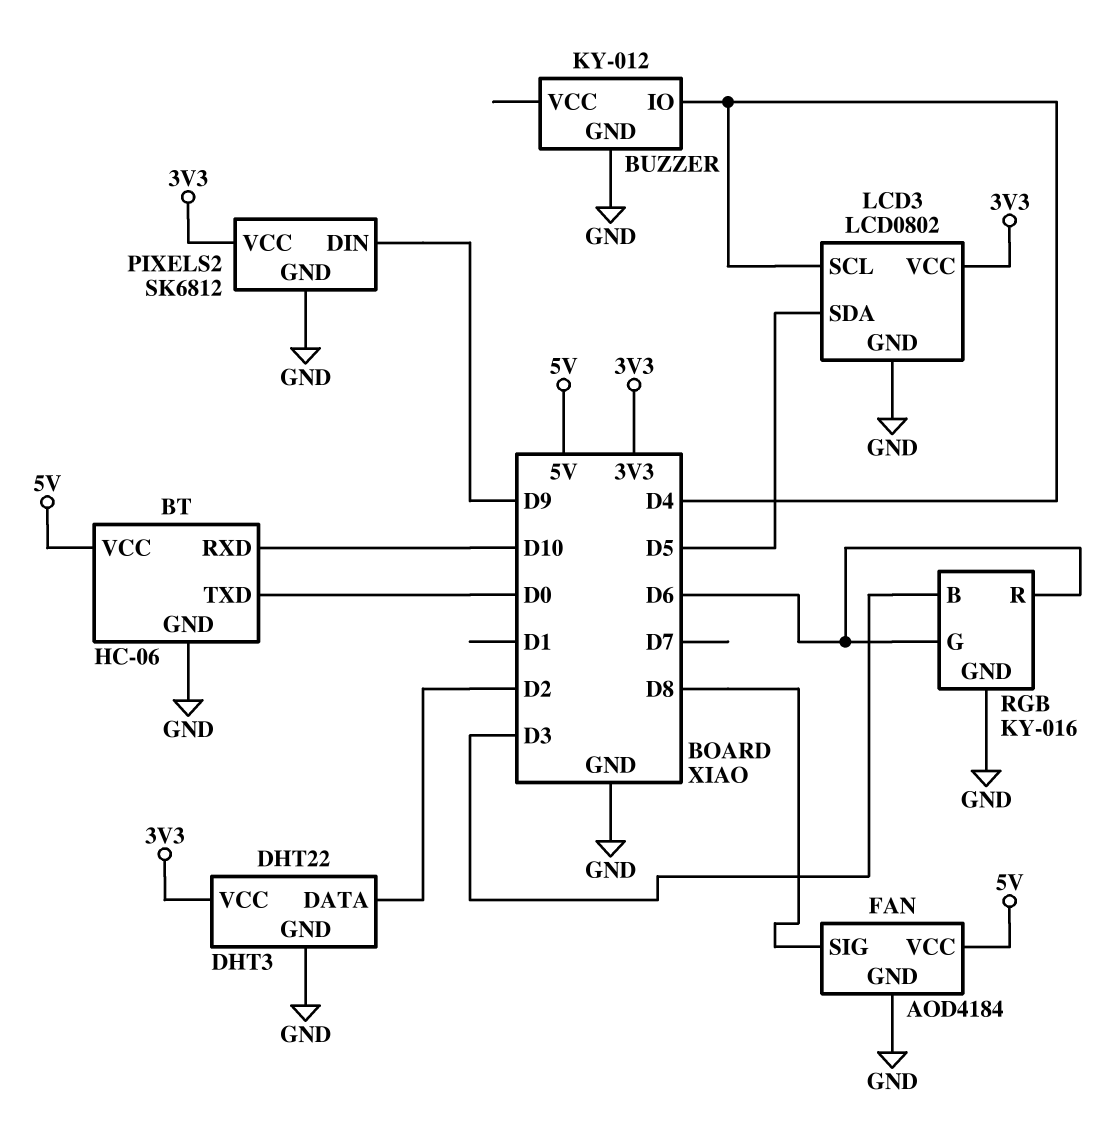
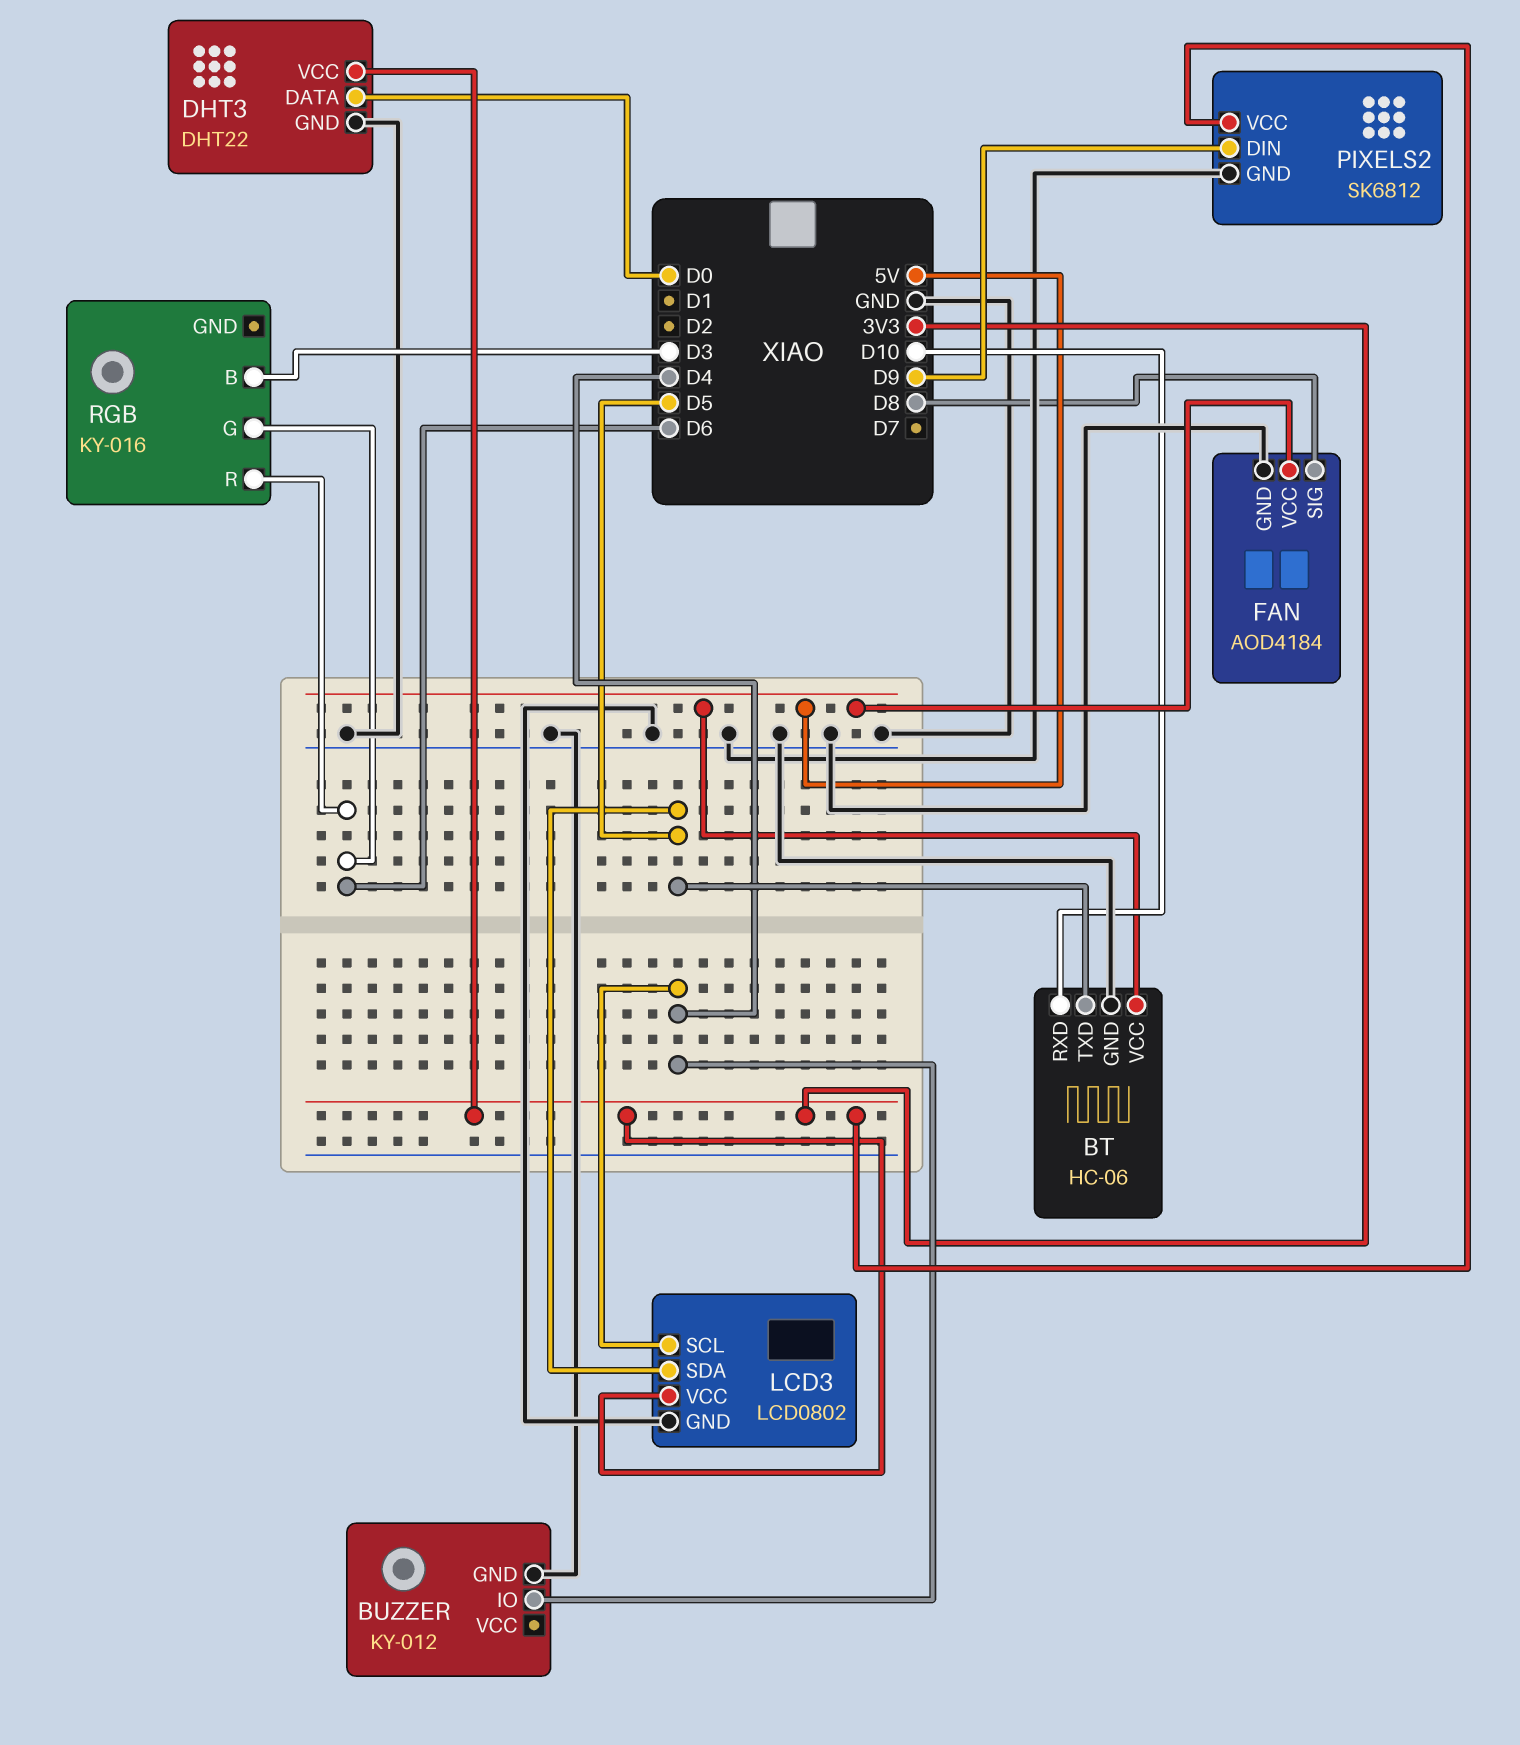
BT pin TXD: D0 -> D5
DHT3 pin DATA: D2 -> D0
RGB pin GND: GND -> none

